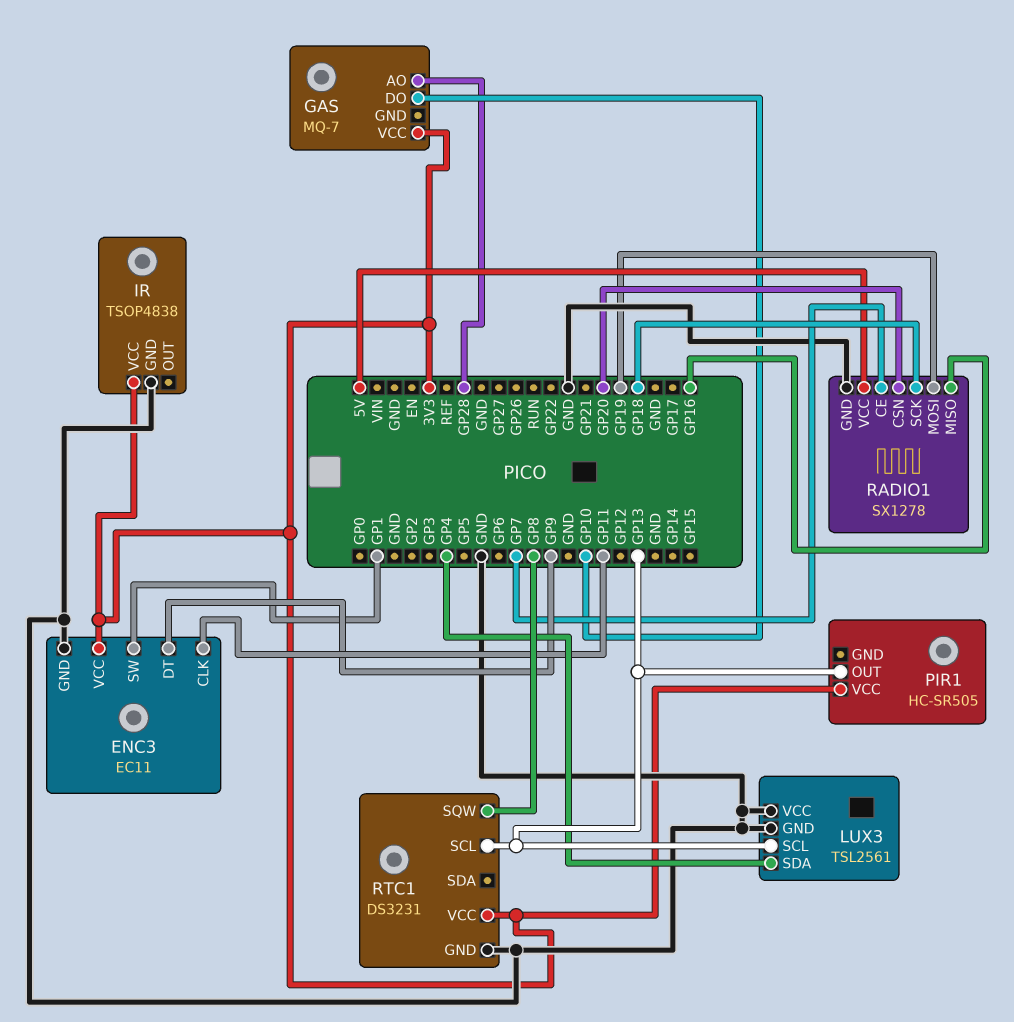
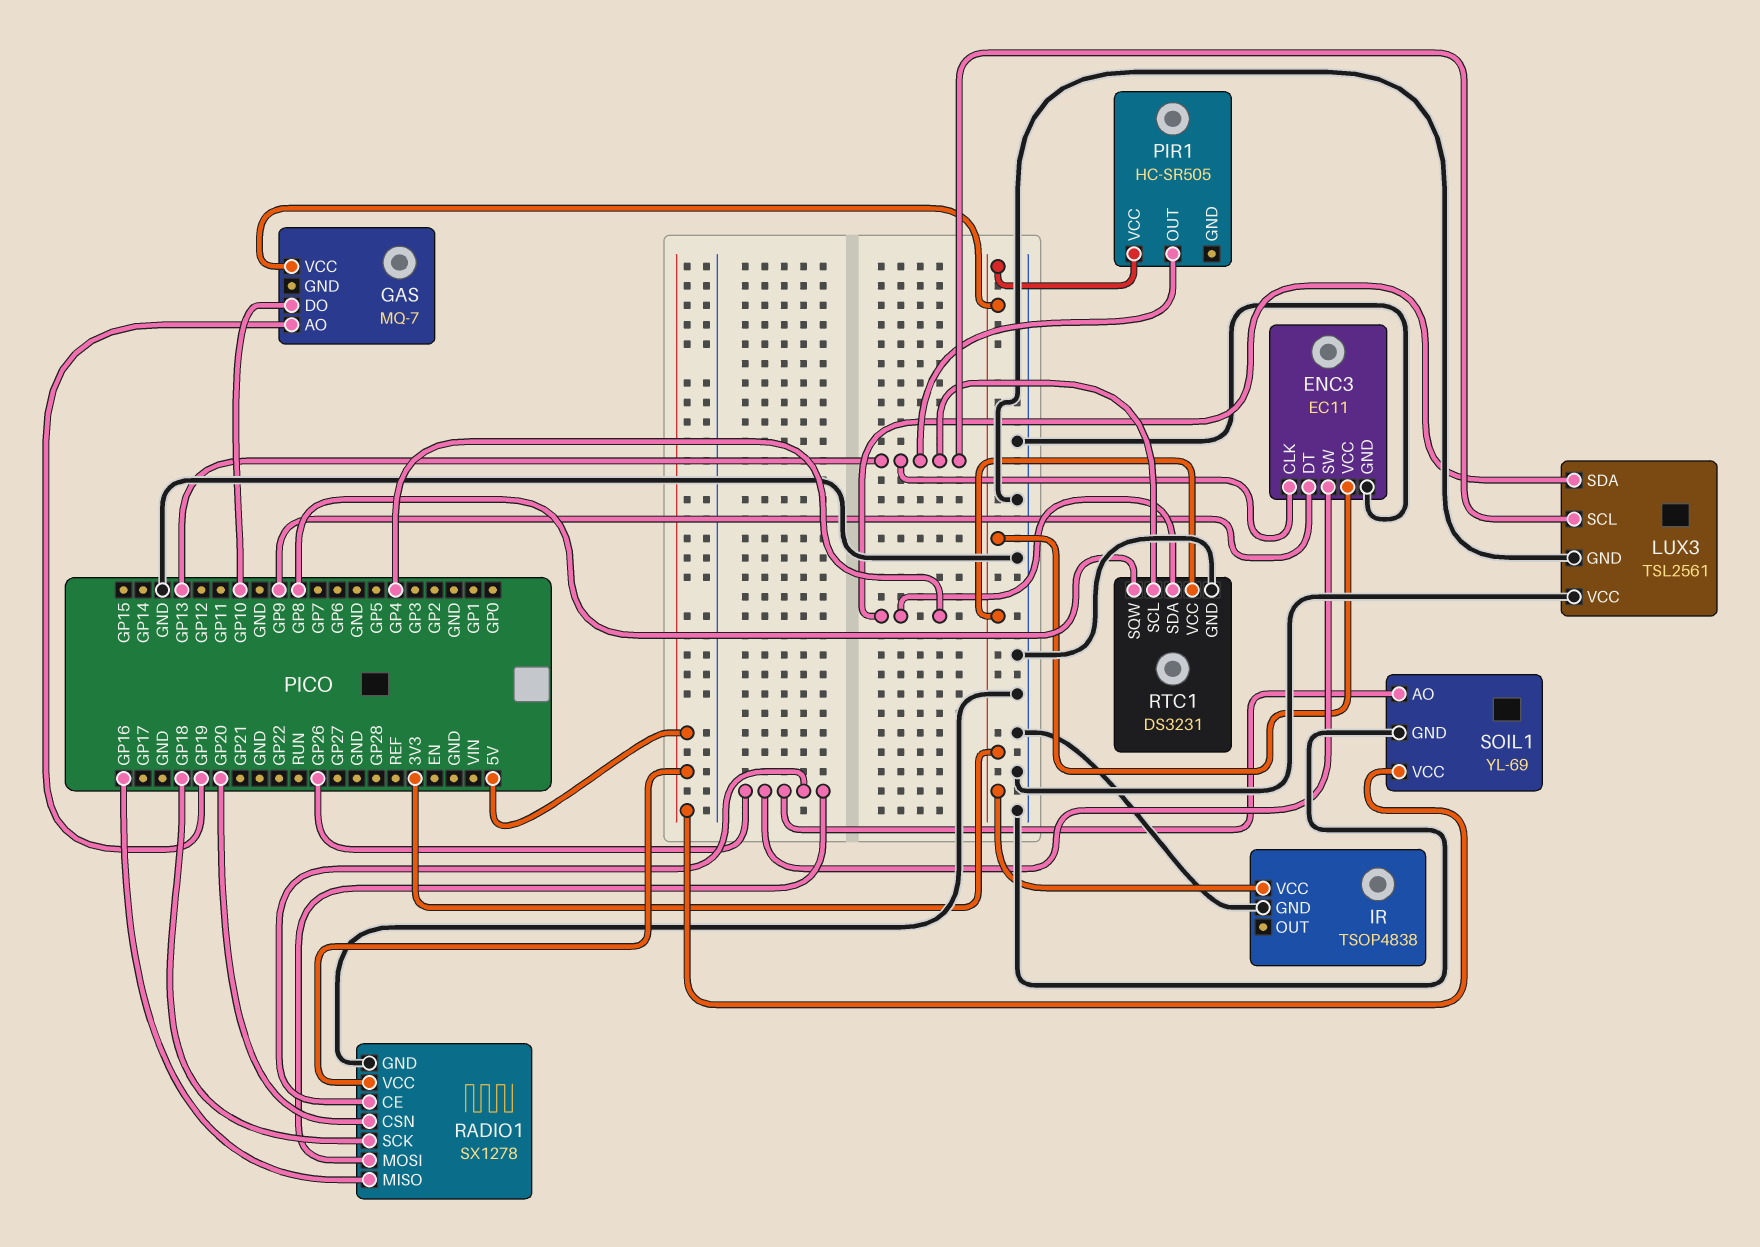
ENC3 pin CLK: GP11 -> GP13
ENC3 pin SW: GP1 -> GP26
GAS pin AO: GP28 -> GP19
RADIO1 pin CE: GP7 -> GP26
RADIO1 pin MOSI: GP19 -> GP26
RTC1 pin SDA: none -> GP4
SOIL1: none -> YL-69
SOIL1 pin AO: none -> GP26
SOIL1 pin GND: none -> GND
SOIL1 pin VCC: none -> 5V

